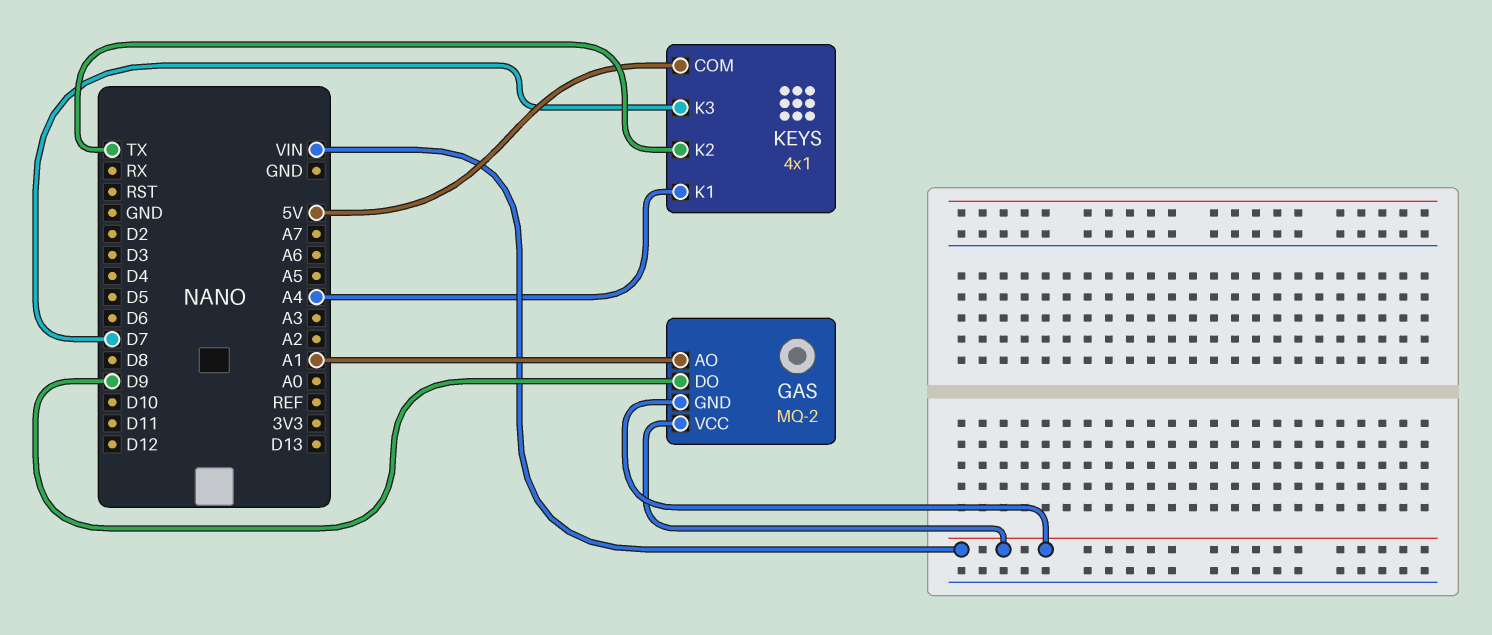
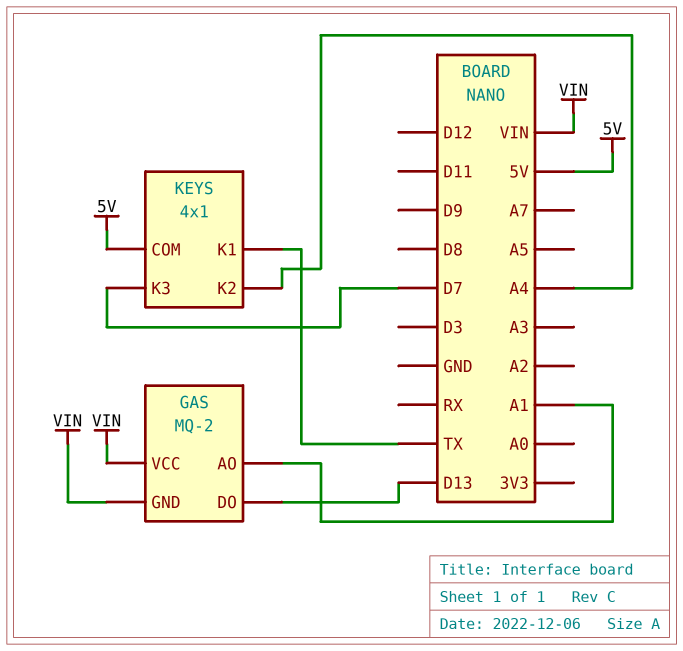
GAS pin DO: D9 -> D13
KEYS pin K1: A4 -> TX
KEYS pin K2: TX -> A4

